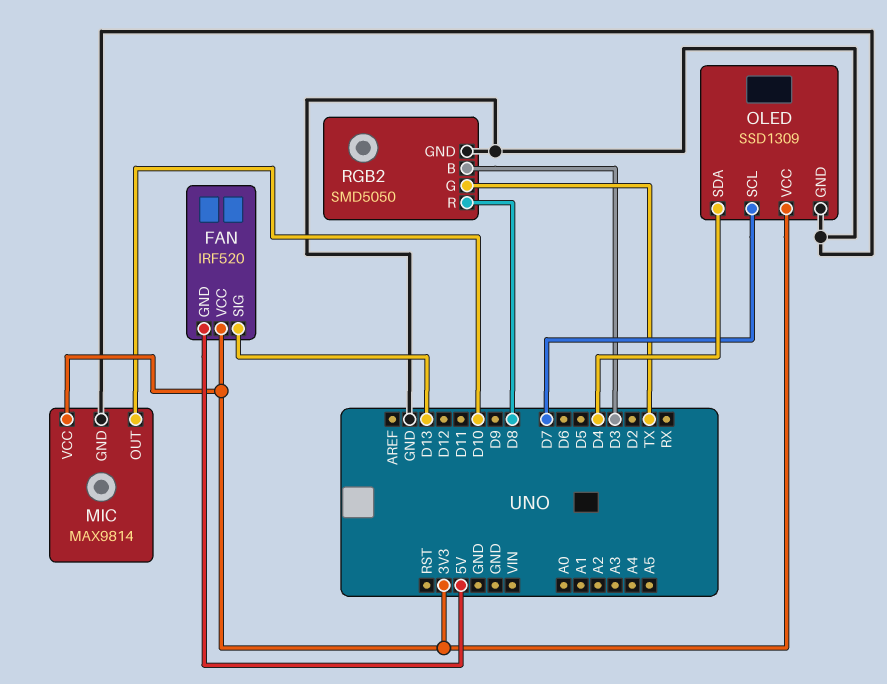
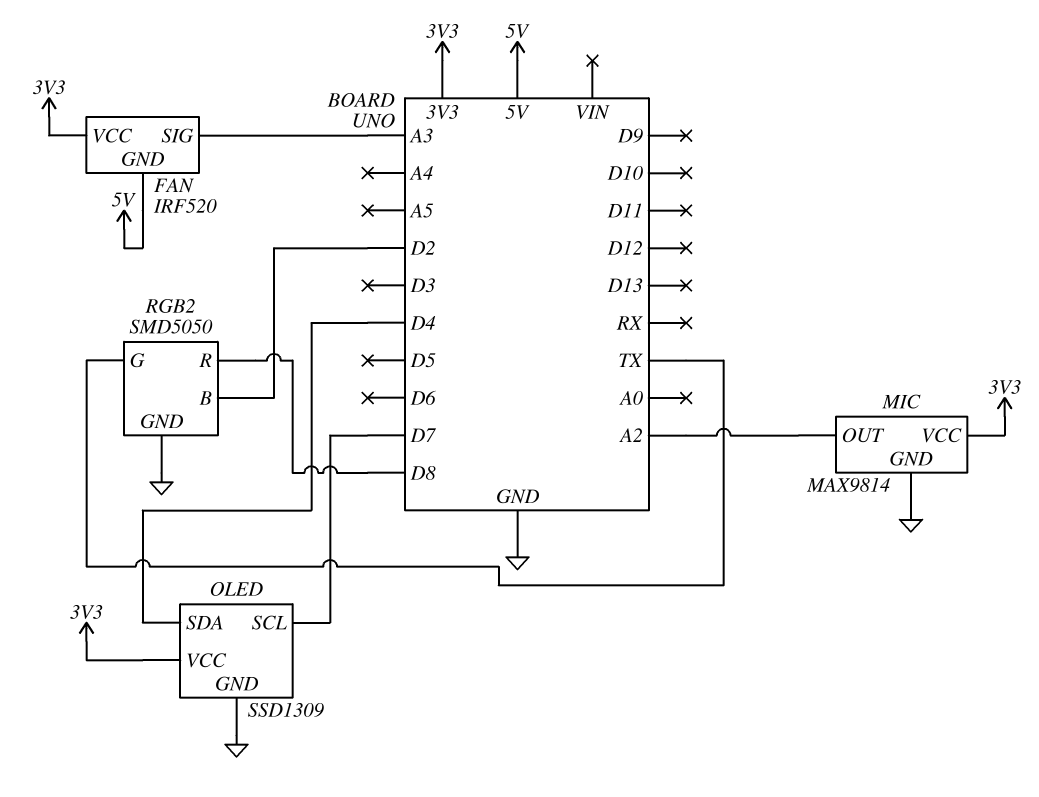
FAN pin SIG: D13 -> A3
MIC pin OUT: D10 -> A2
RGB2 pin B: D3 -> D2

